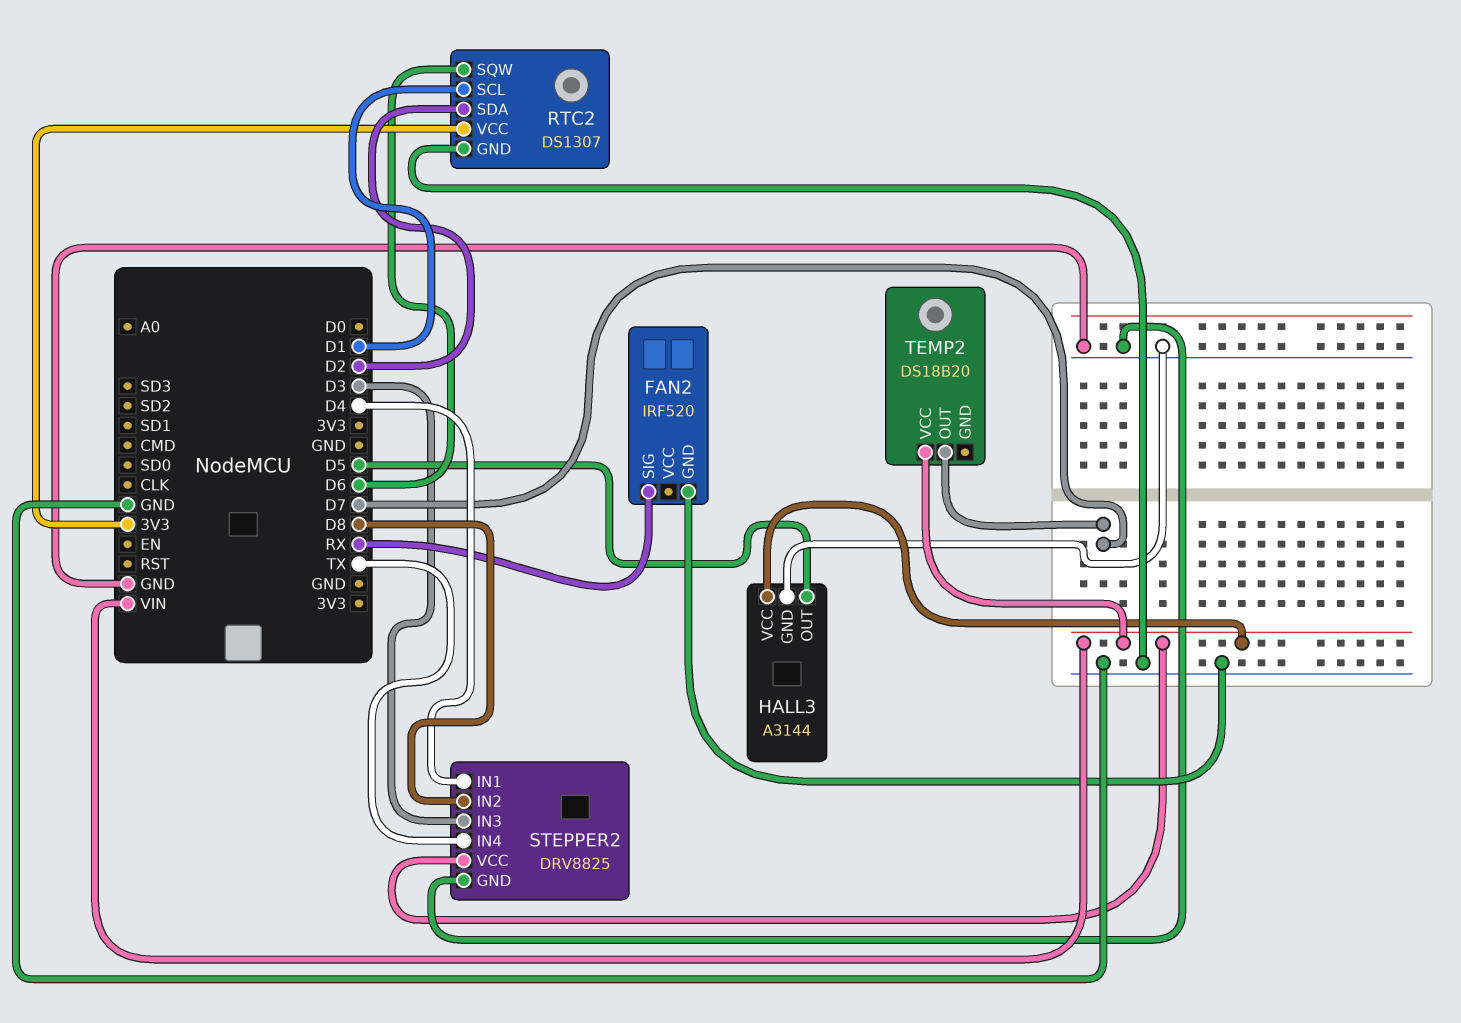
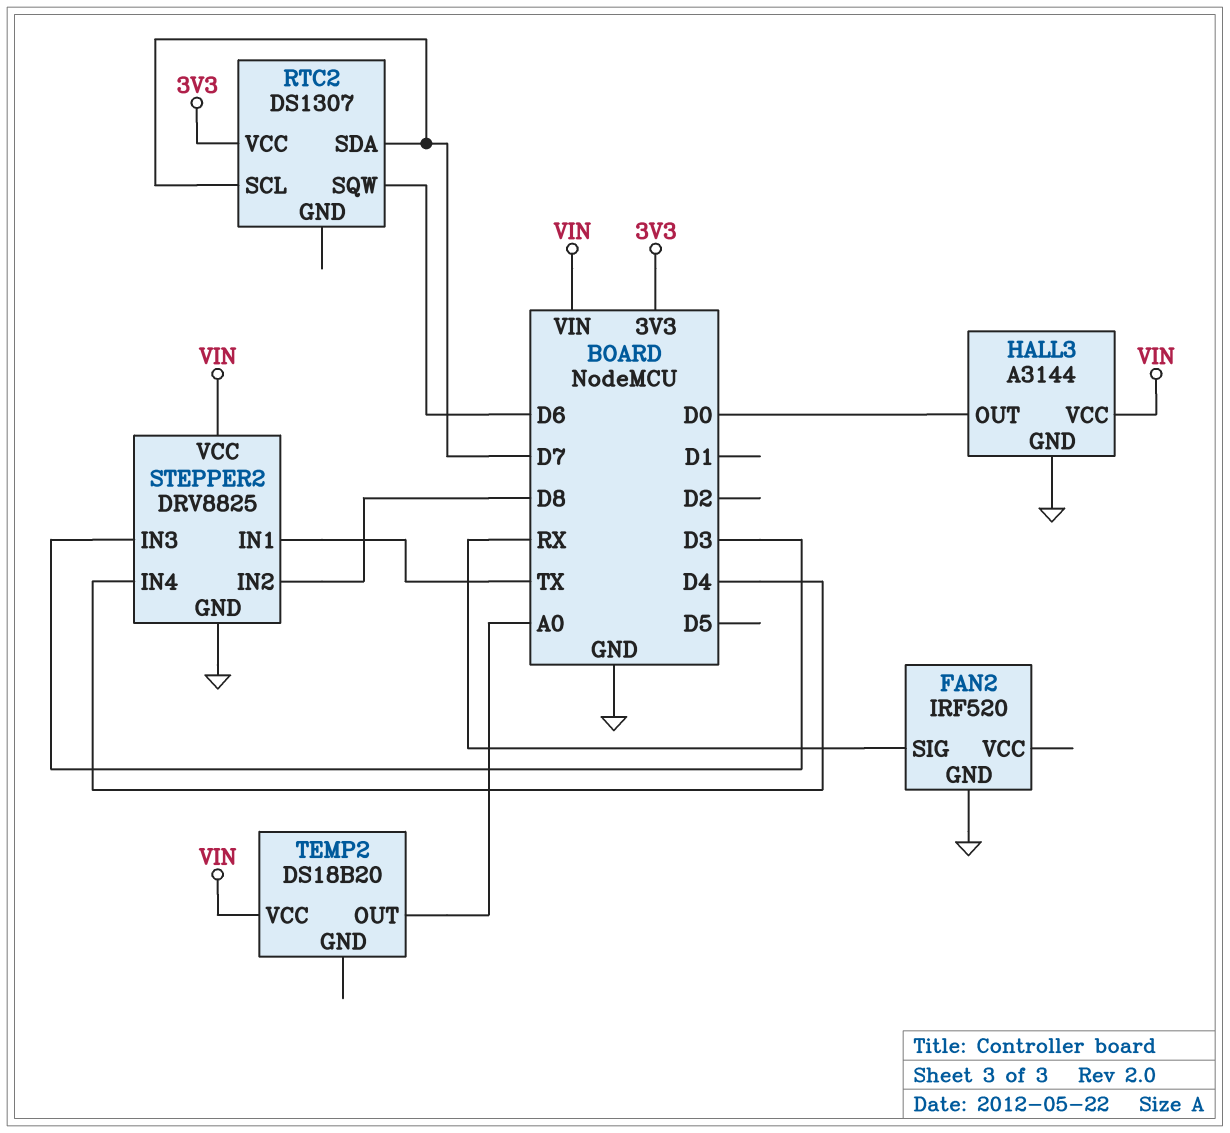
HALL3 pin OUT: D5 -> D0
RTC2 pin GND: GND -> none
RTC2 pin SCL: D1 -> D7
RTC2 pin SDA: D2 -> D7
STEPPER2 pin IN1: D4 -> TX
STEPPER2 pin IN4: TX -> D4
TEMP2 pin OUT: D7 -> A0

